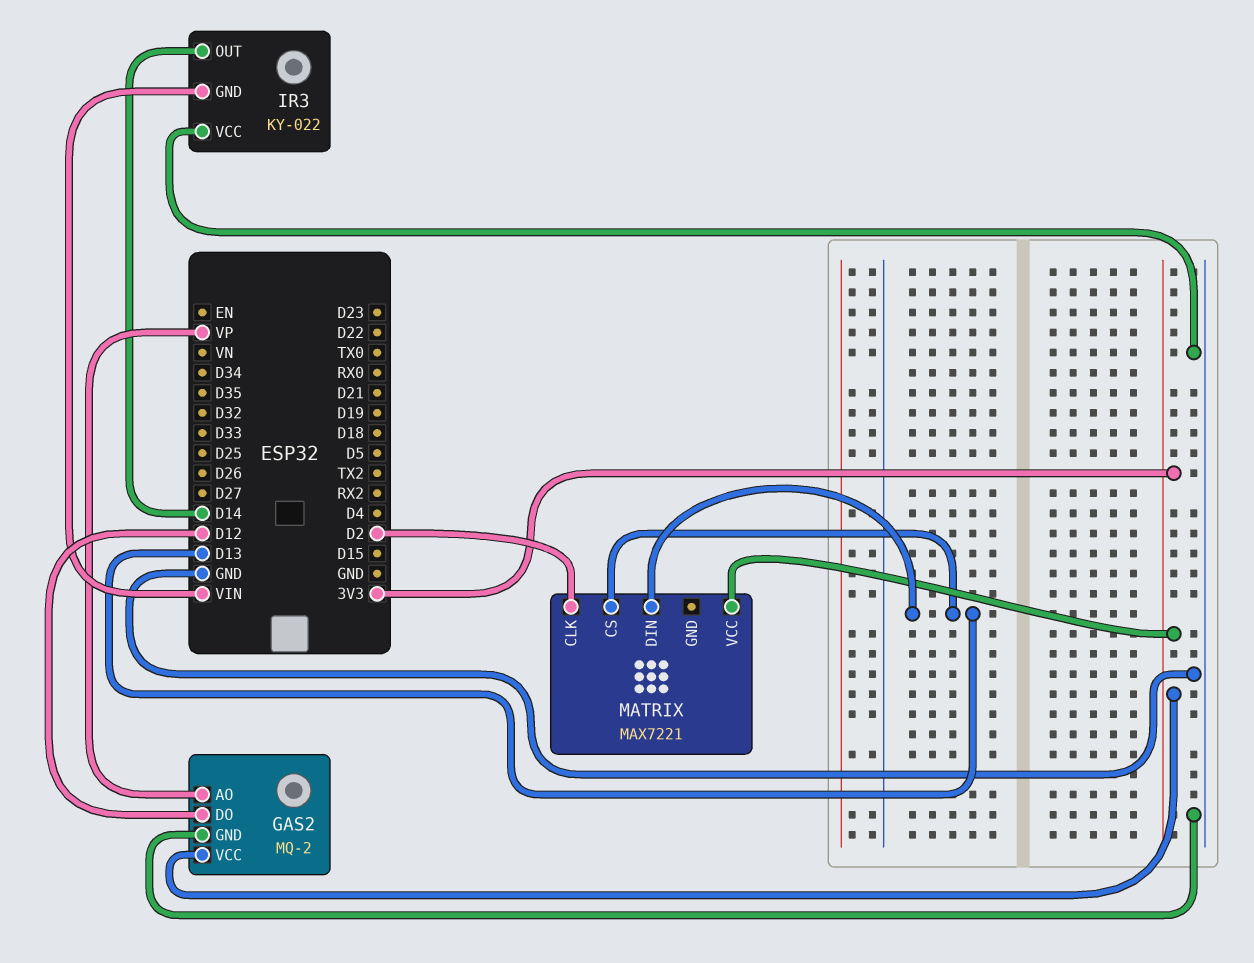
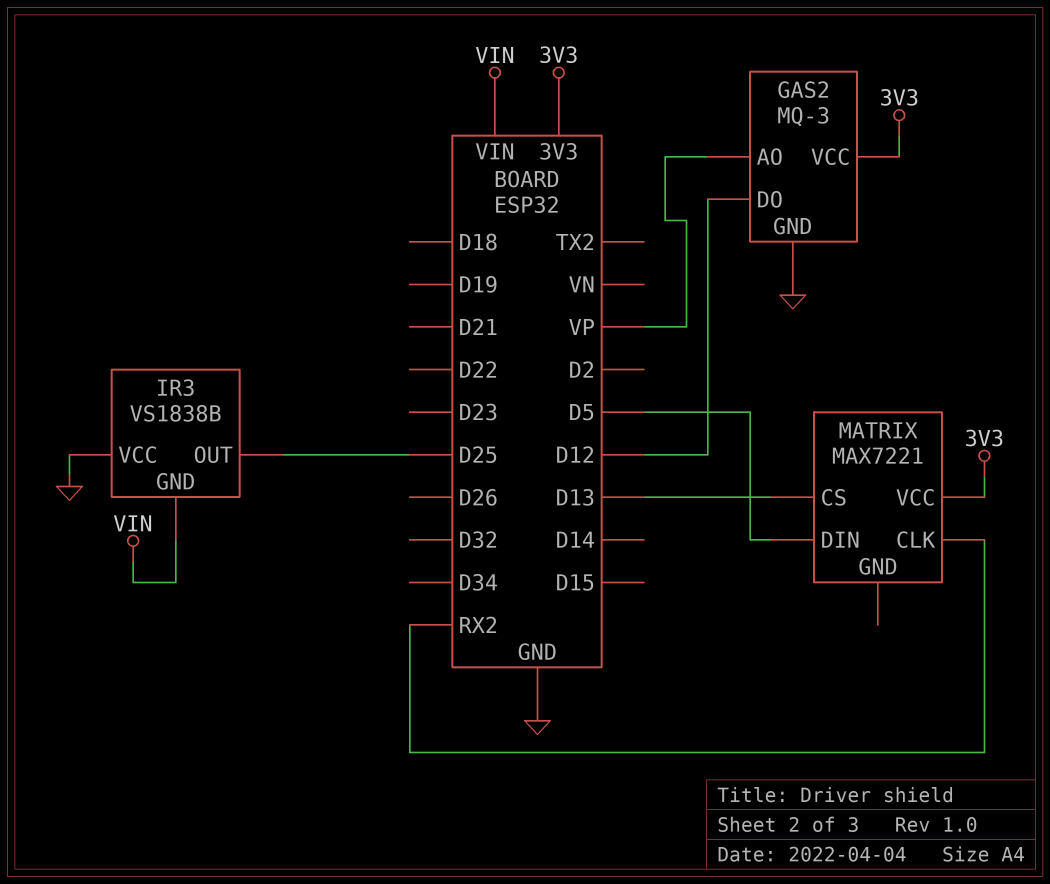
GAS2: MQ-2 -> MQ-3
IR3: KY-022 -> VS1838B
IR3 pin OUT: D14 -> D25
MATRIX pin CLK: D2 -> RX2
MATRIX pin DIN: D13 -> D5

